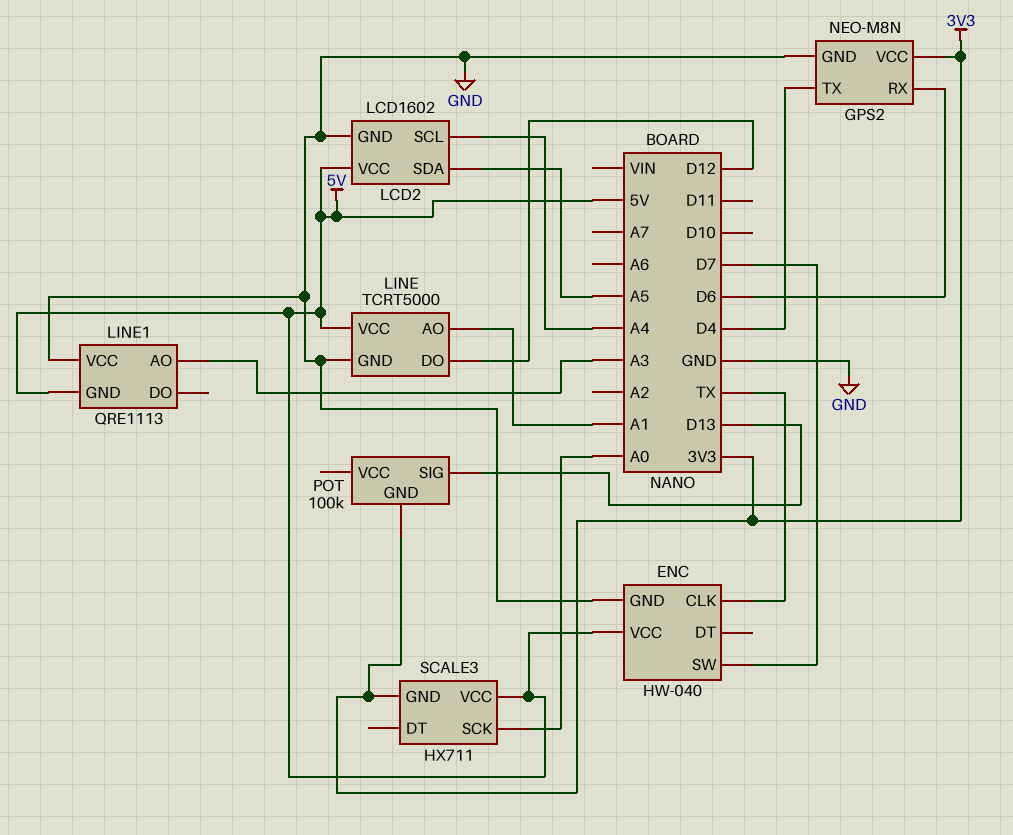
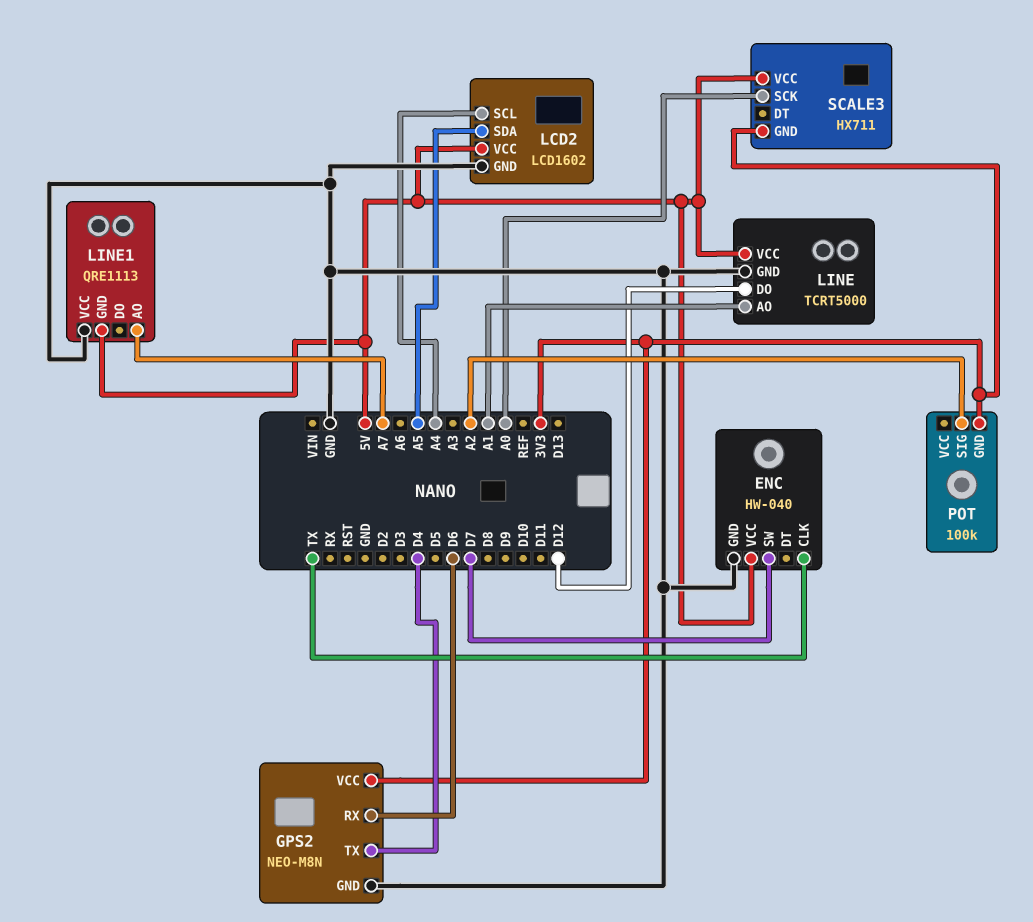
LINE1 pin AO: A3 -> A7
POT pin SIG: D13 -> A2

